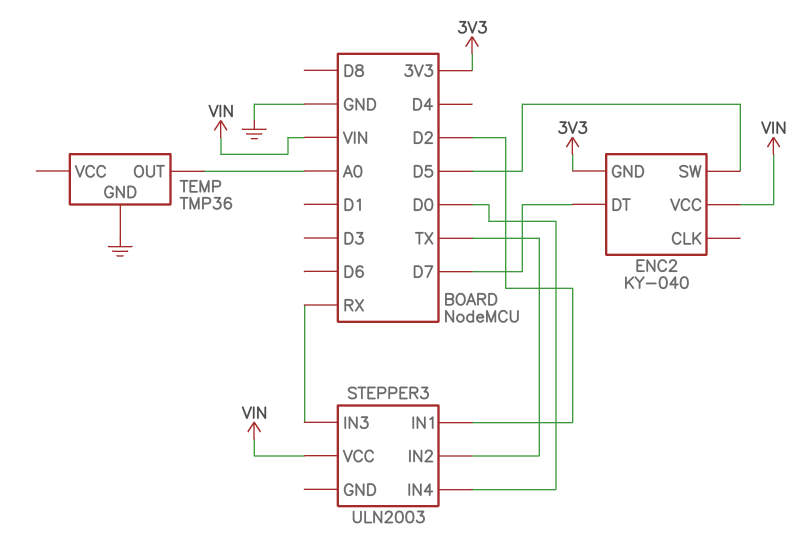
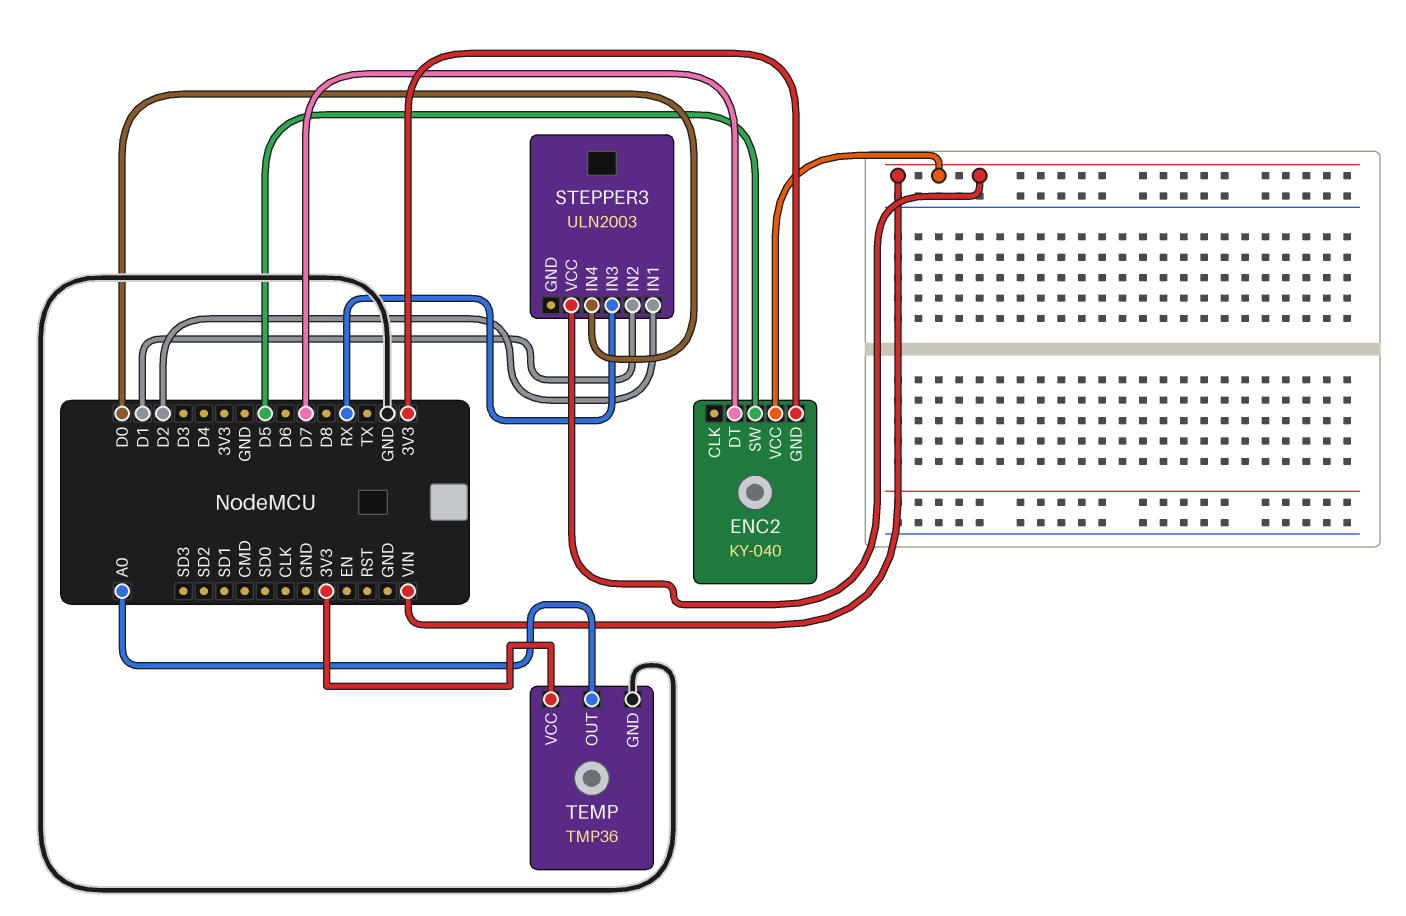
STEPPER3 pin IN2: TX -> D1
TEMP pin VCC: none -> 3V3

